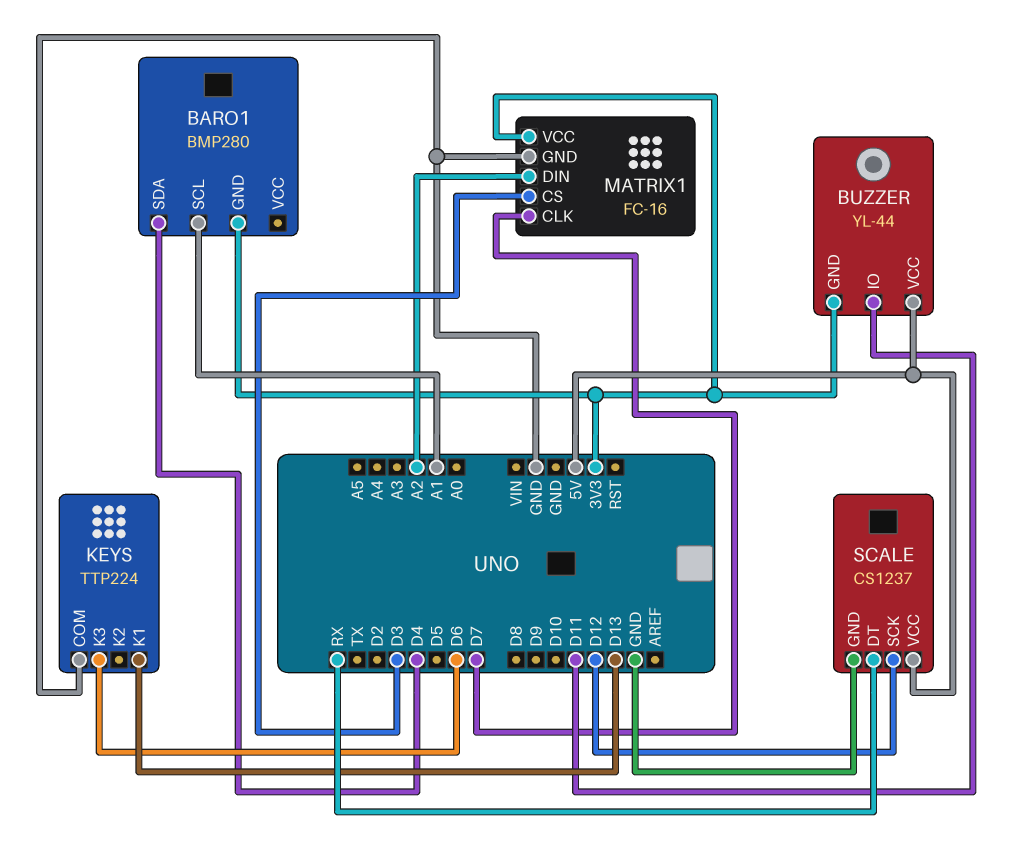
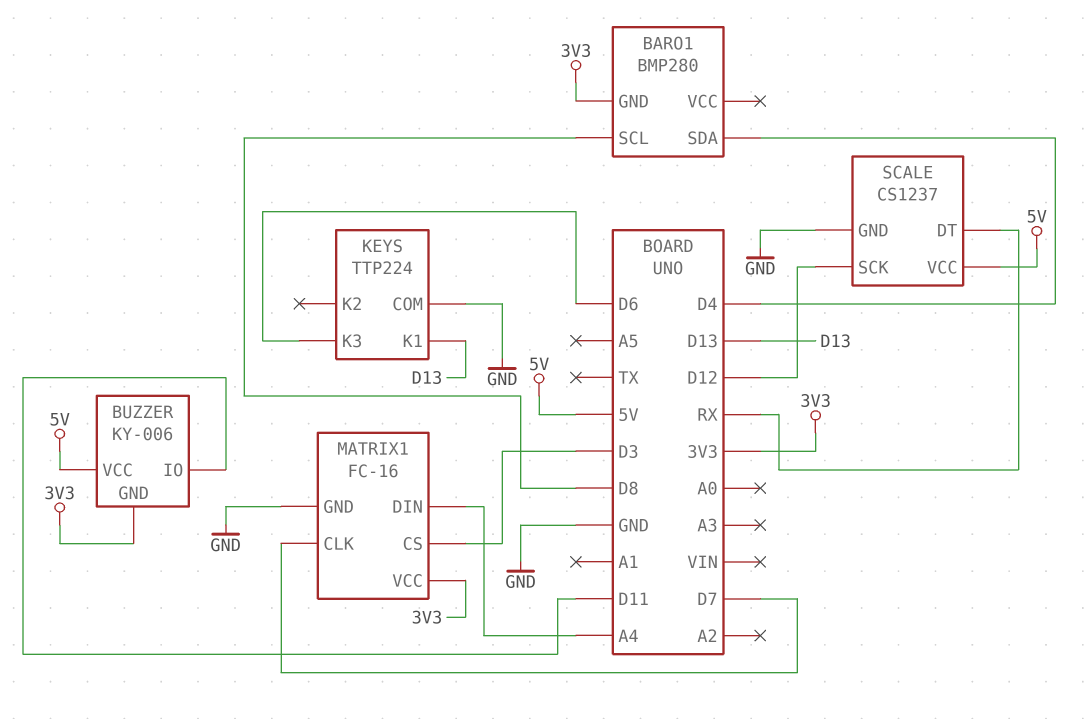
BARO1 pin SCL: A1 -> D8
BUZZER: YL-44 -> KY-006
MATRIX1 pin DIN: A2 -> A4

